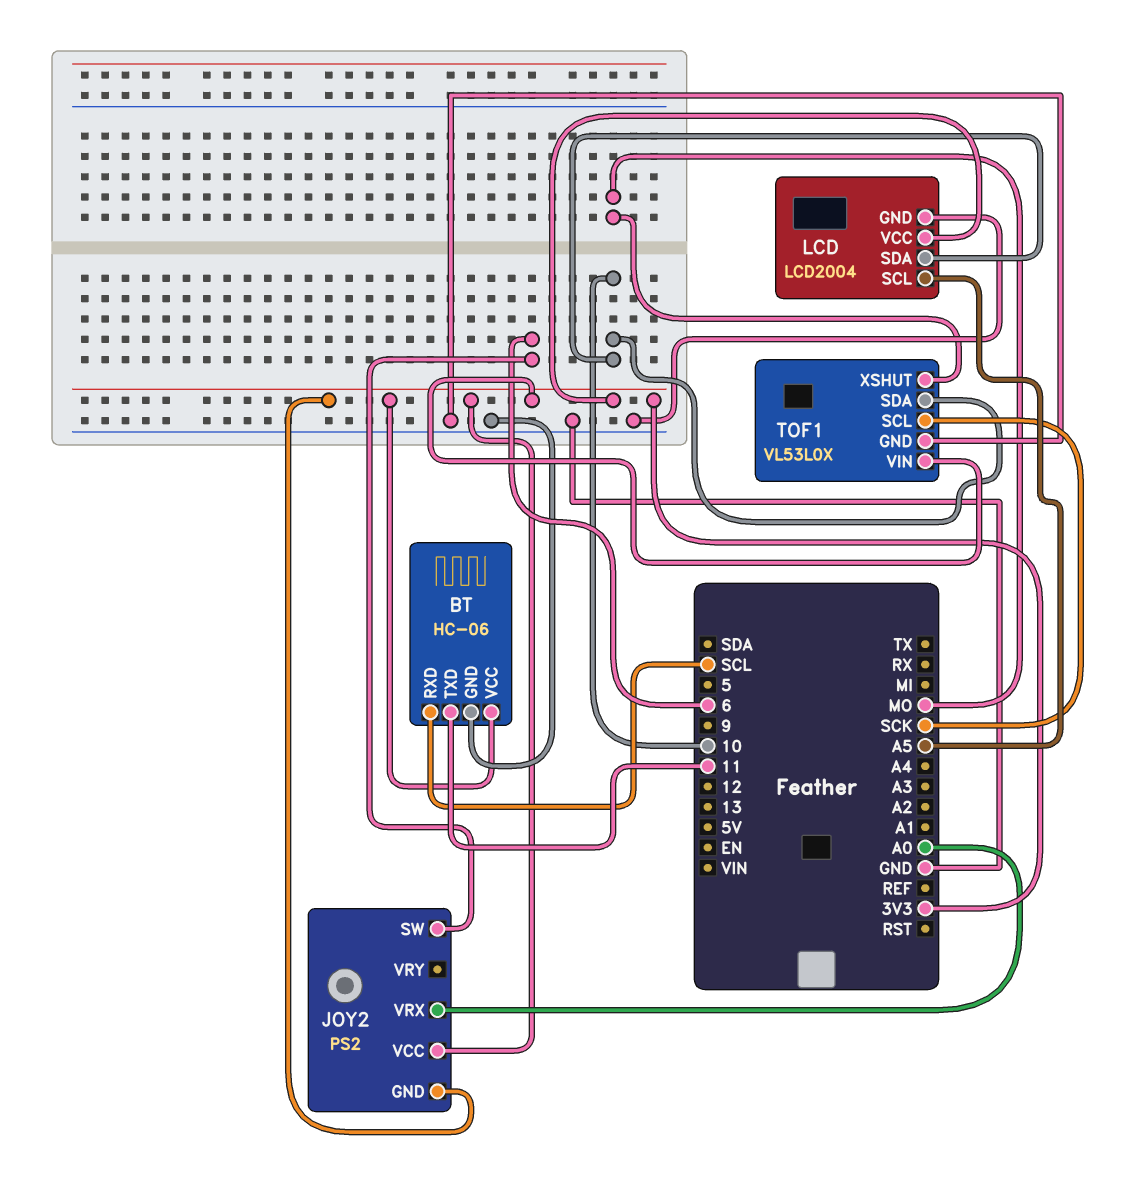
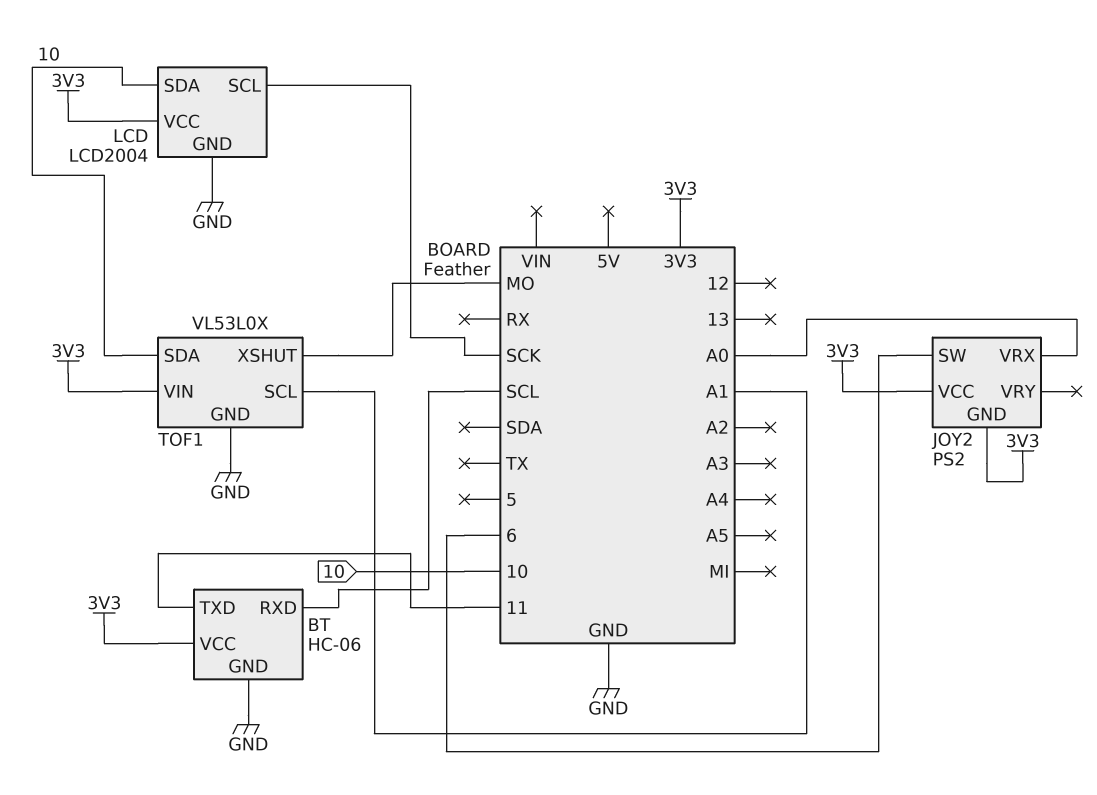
LCD pin SCL: A5 -> SCK
TOF1 pin SCL: SCK -> A1

